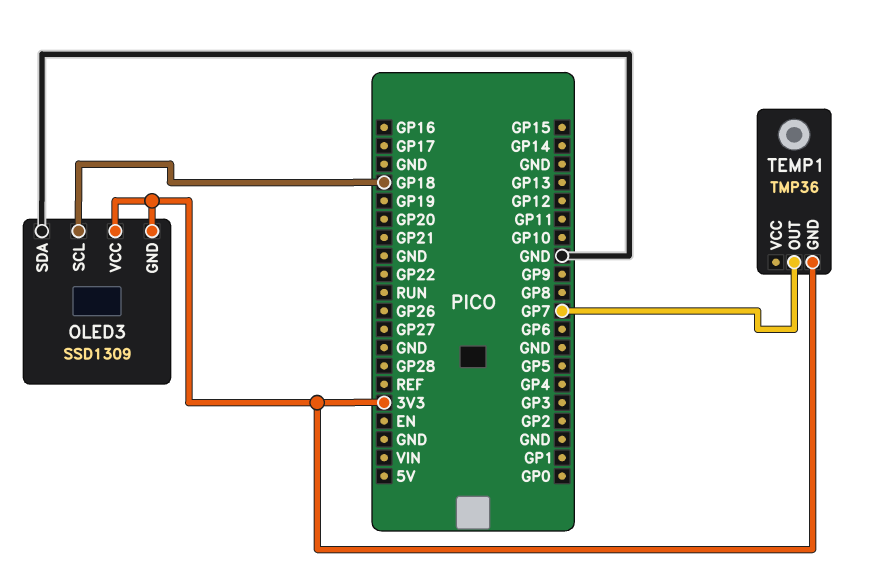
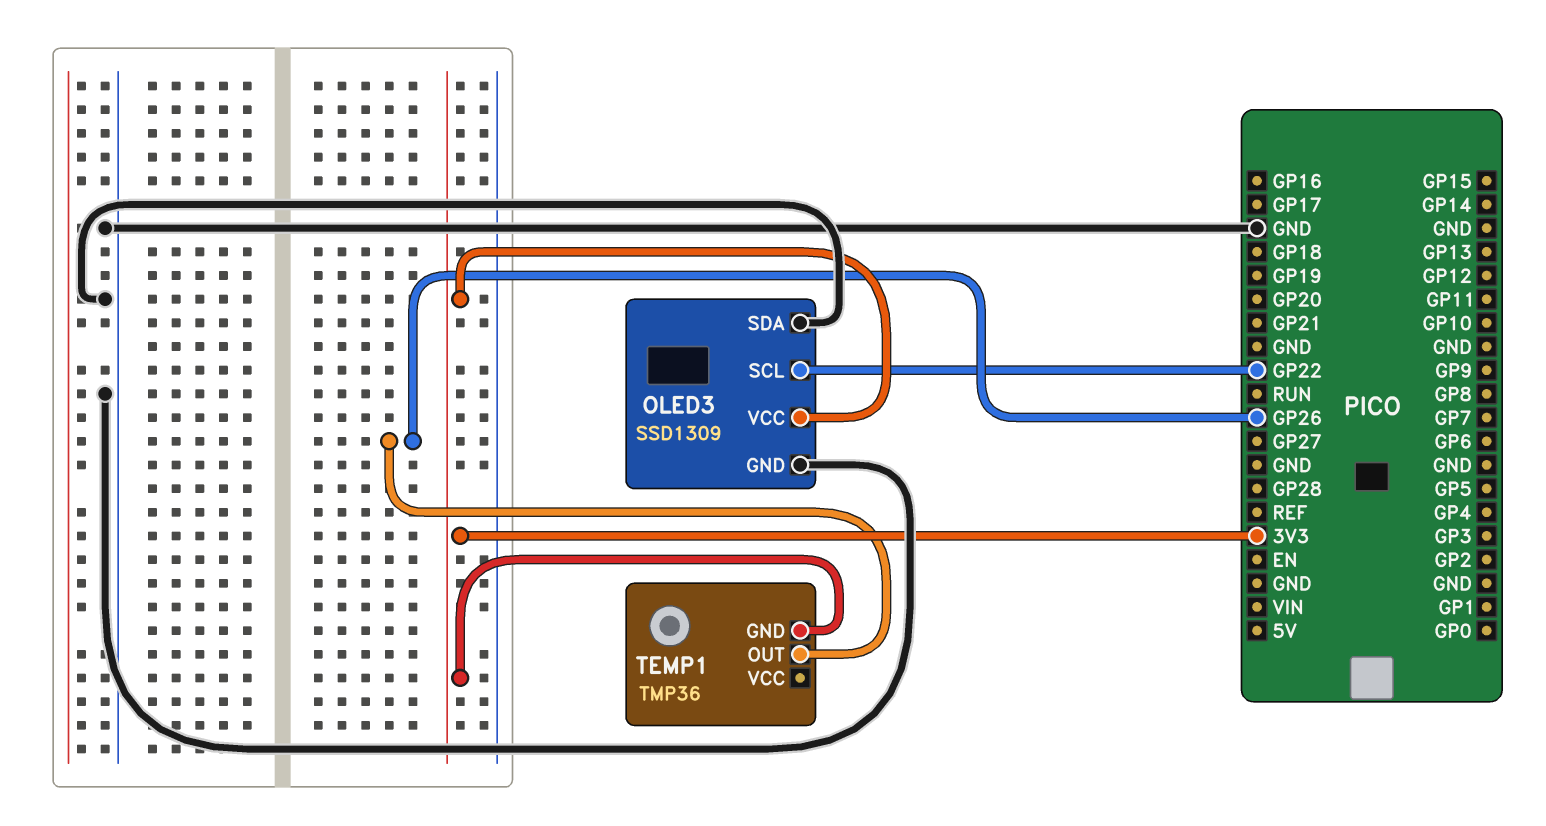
OLED3 pin GND: 3V3 -> GND
OLED3 pin SCL: GP18 -> GP22
TEMP1 pin OUT: GP7 -> GP26

